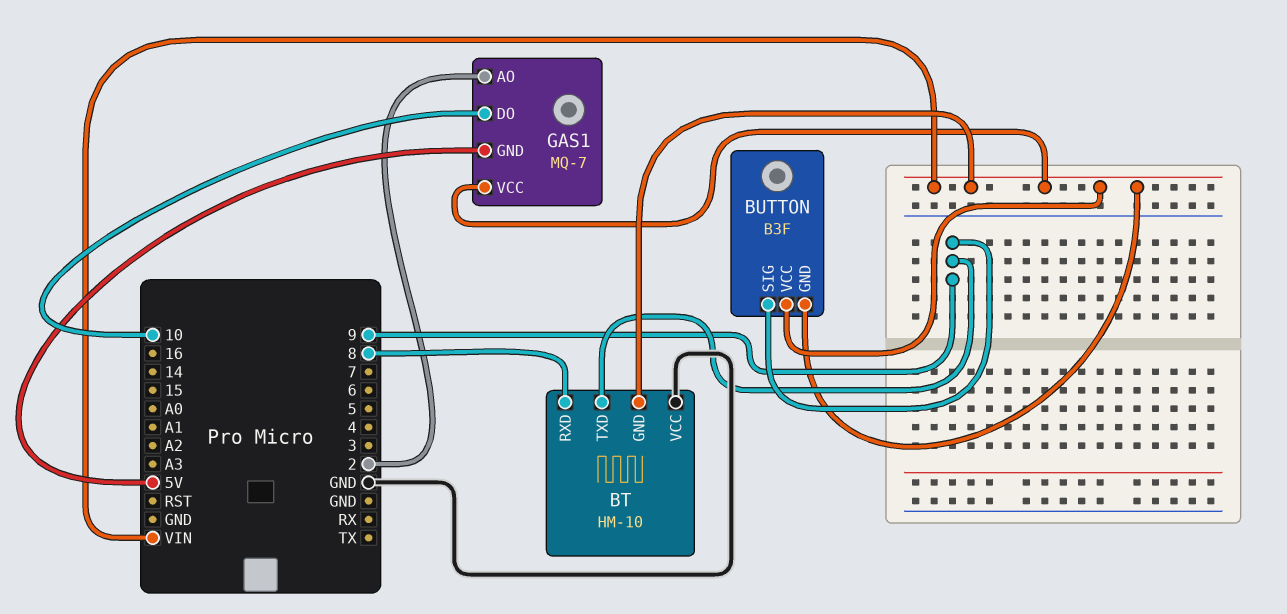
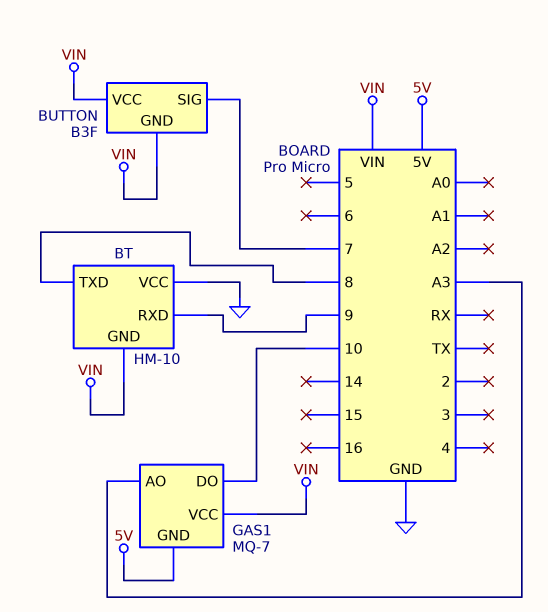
BT pin RXD: 8 -> 9
BT pin TXD: 9 -> 8
BUTTON pin SIG: 9 -> 7
GAS1 pin AO: 2 -> A3

